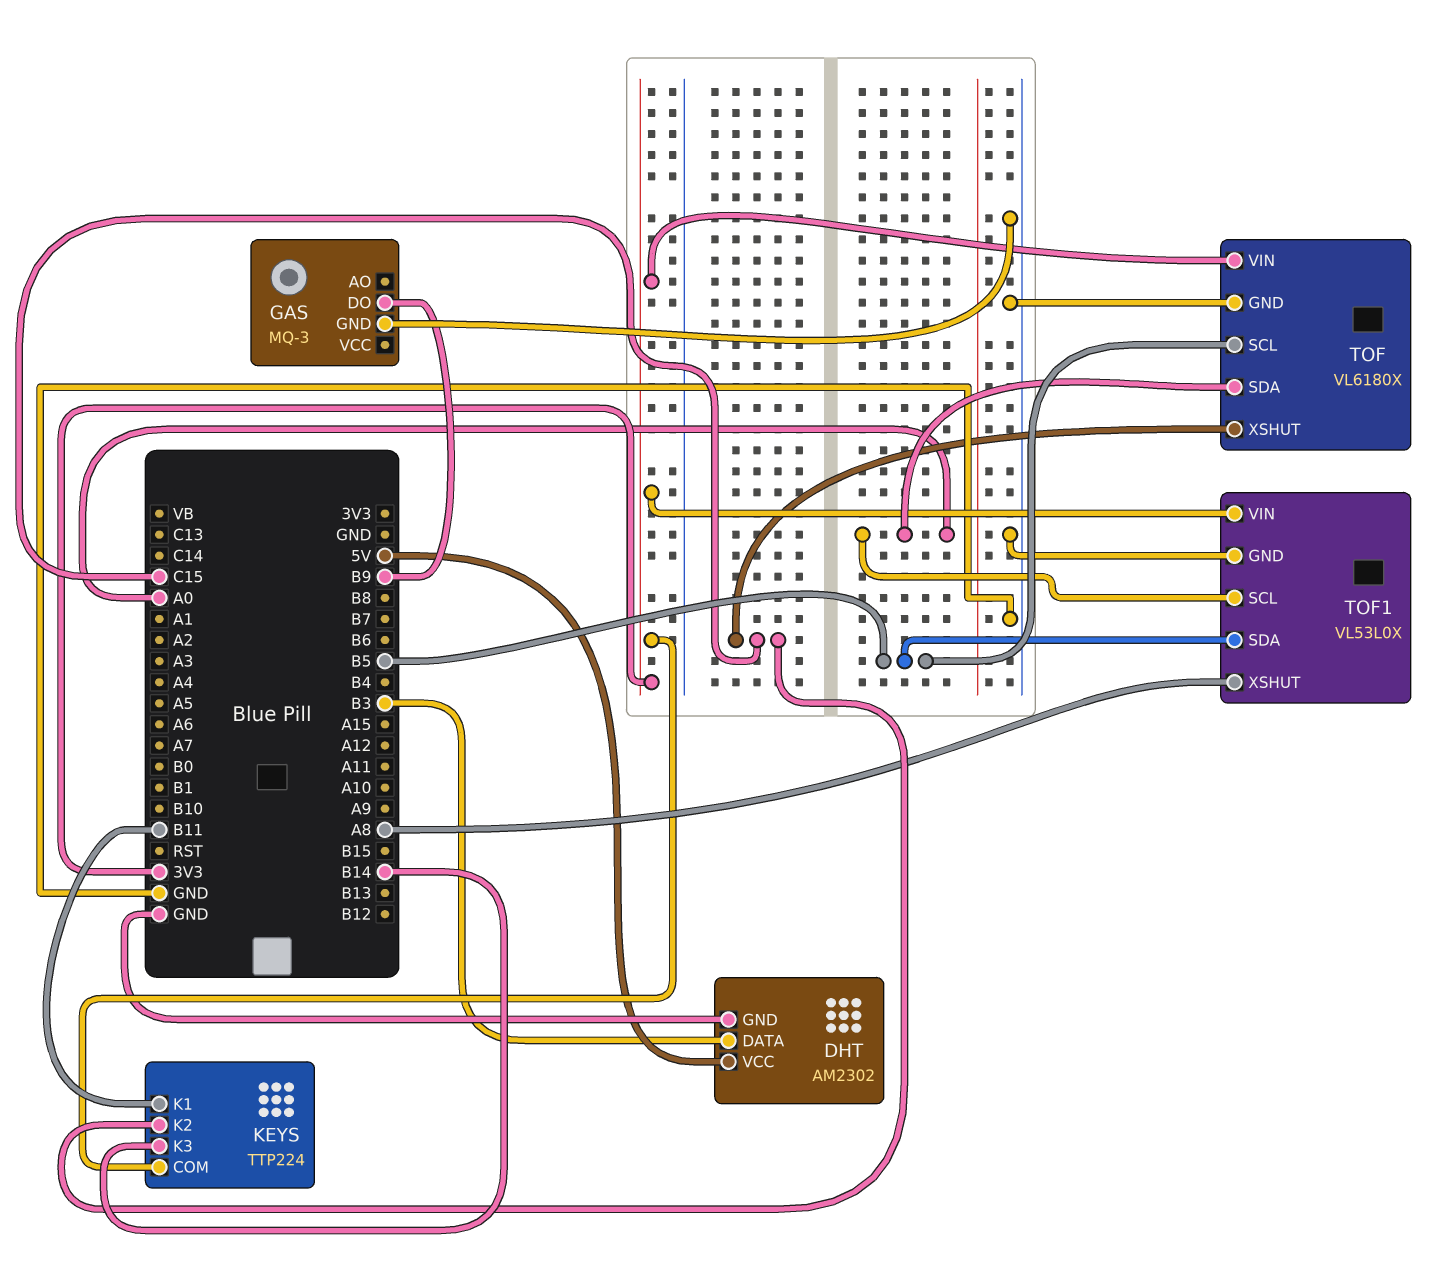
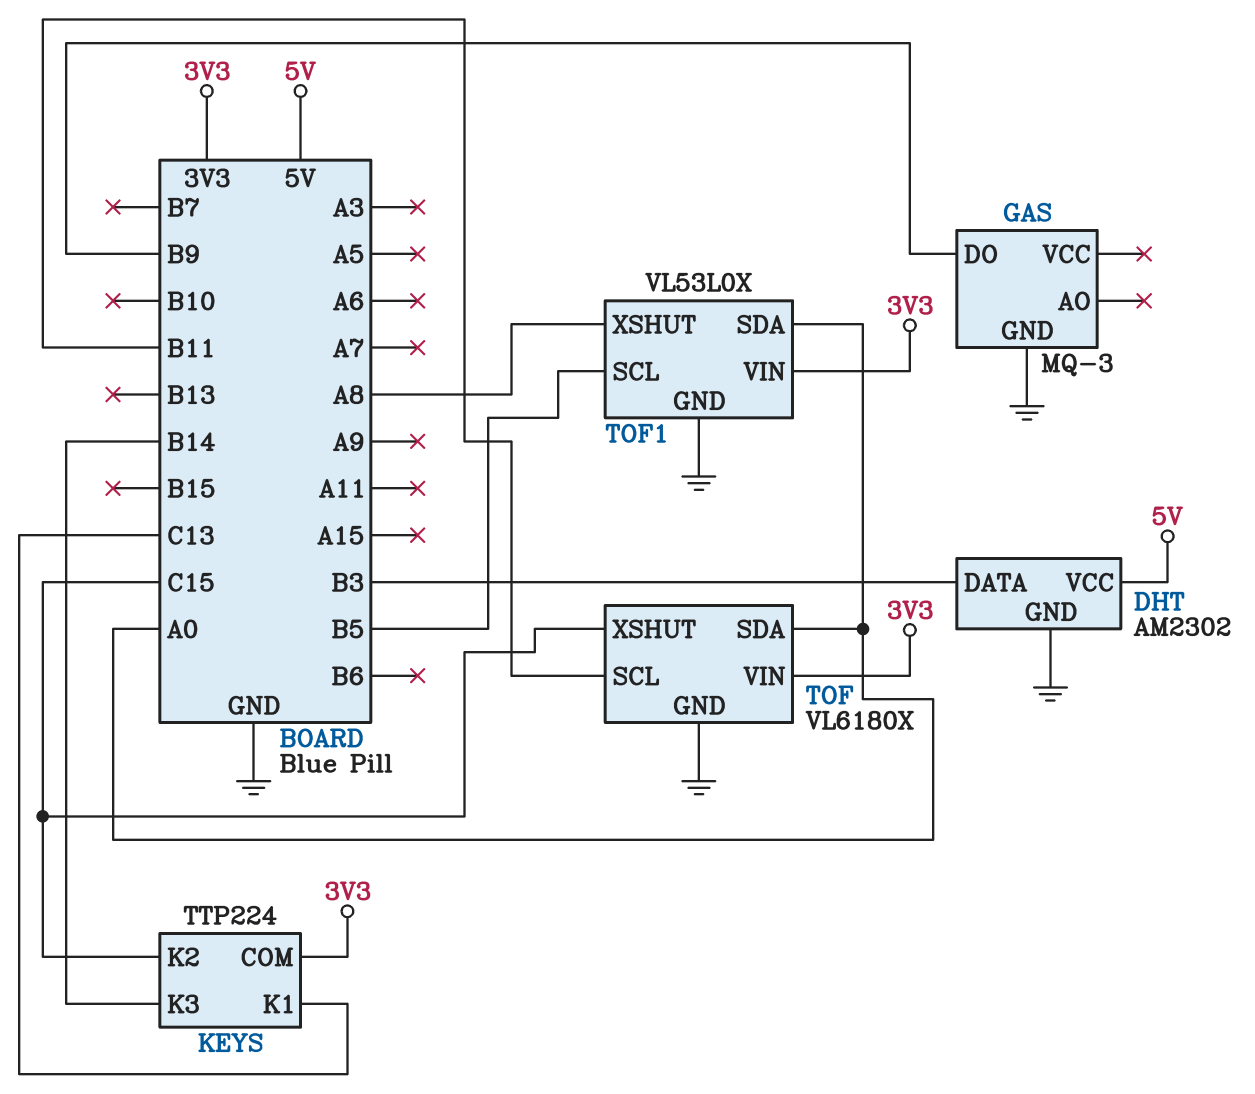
KEYS pin K1: B11 -> C13
TOF pin SCL: B5 -> B11
TOF1 pin SCL: A0 -> B5
TOF1 pin SDA: B5 -> A0

